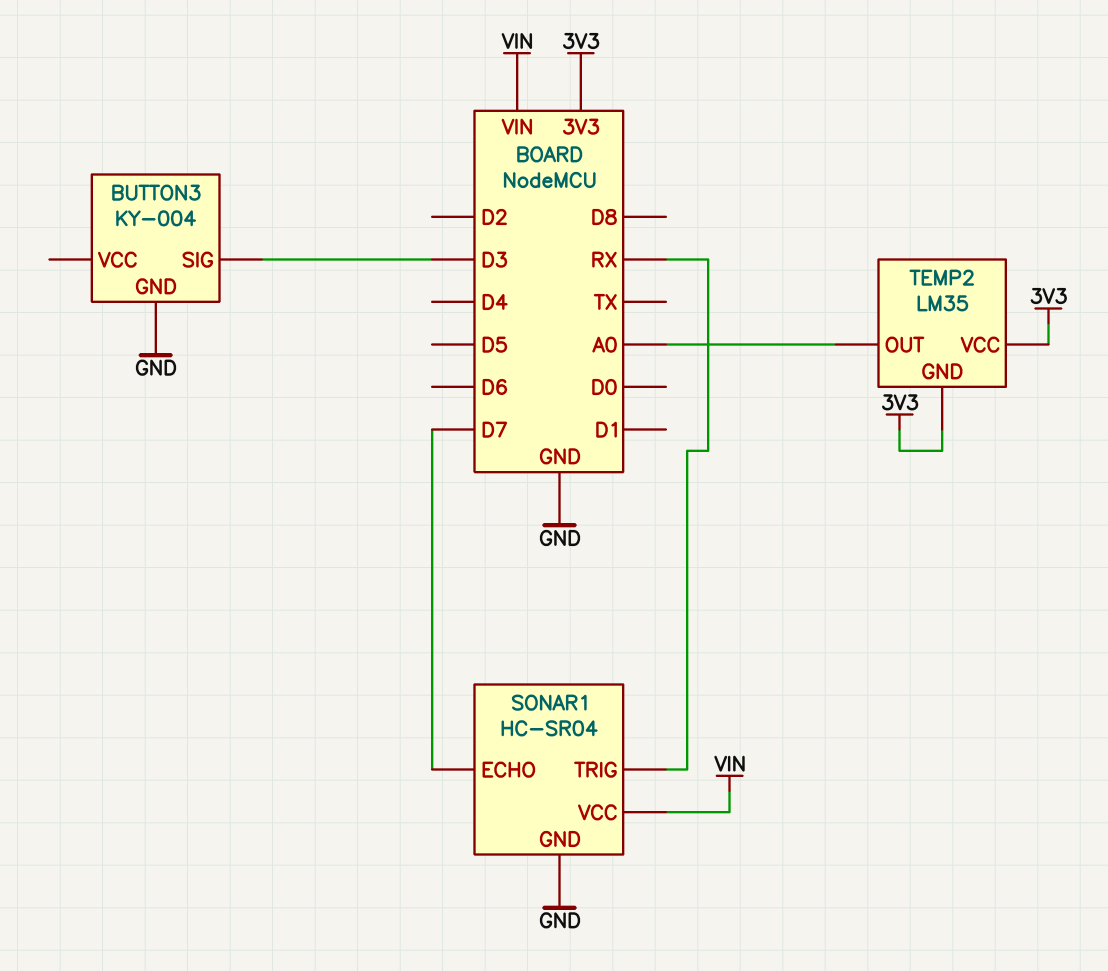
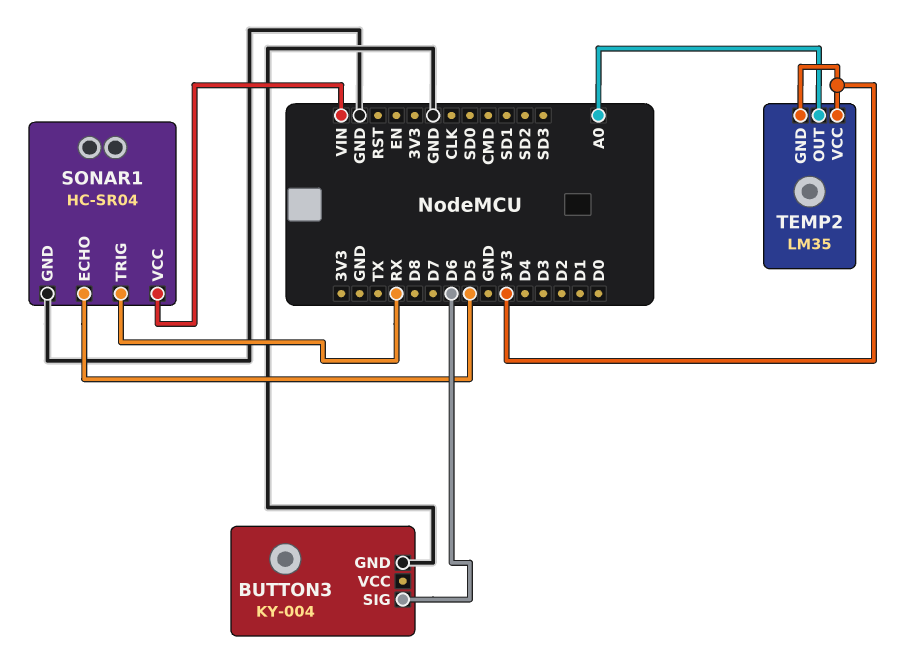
BUTTON3 pin SIG: D3 -> D6
SONAR1 pin ECHO: D7 -> D5

